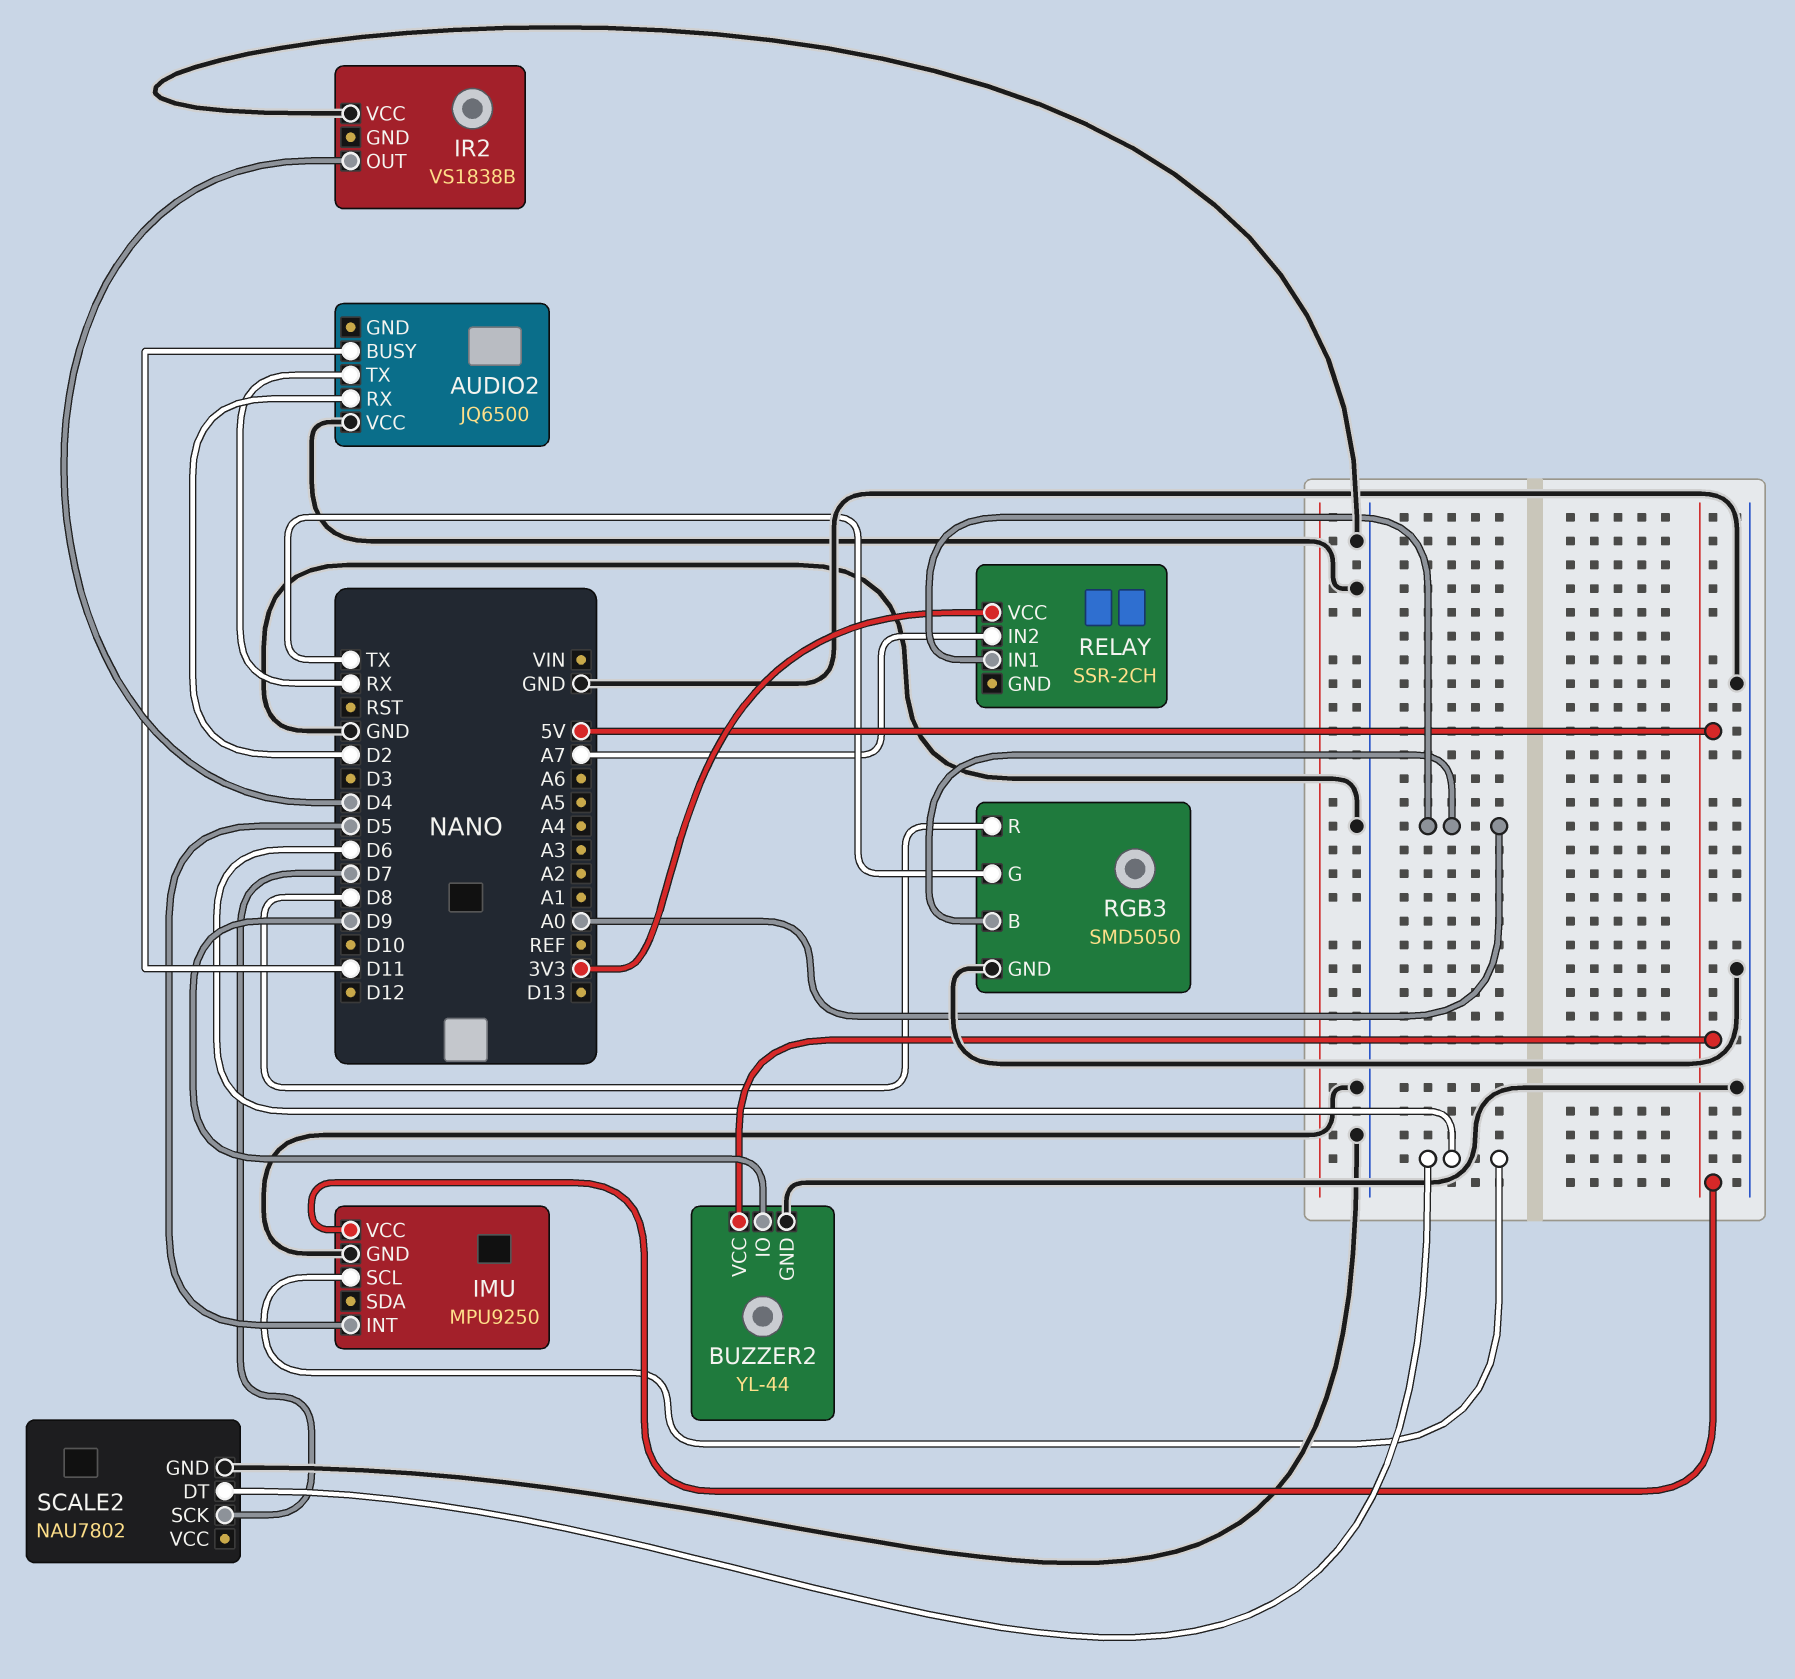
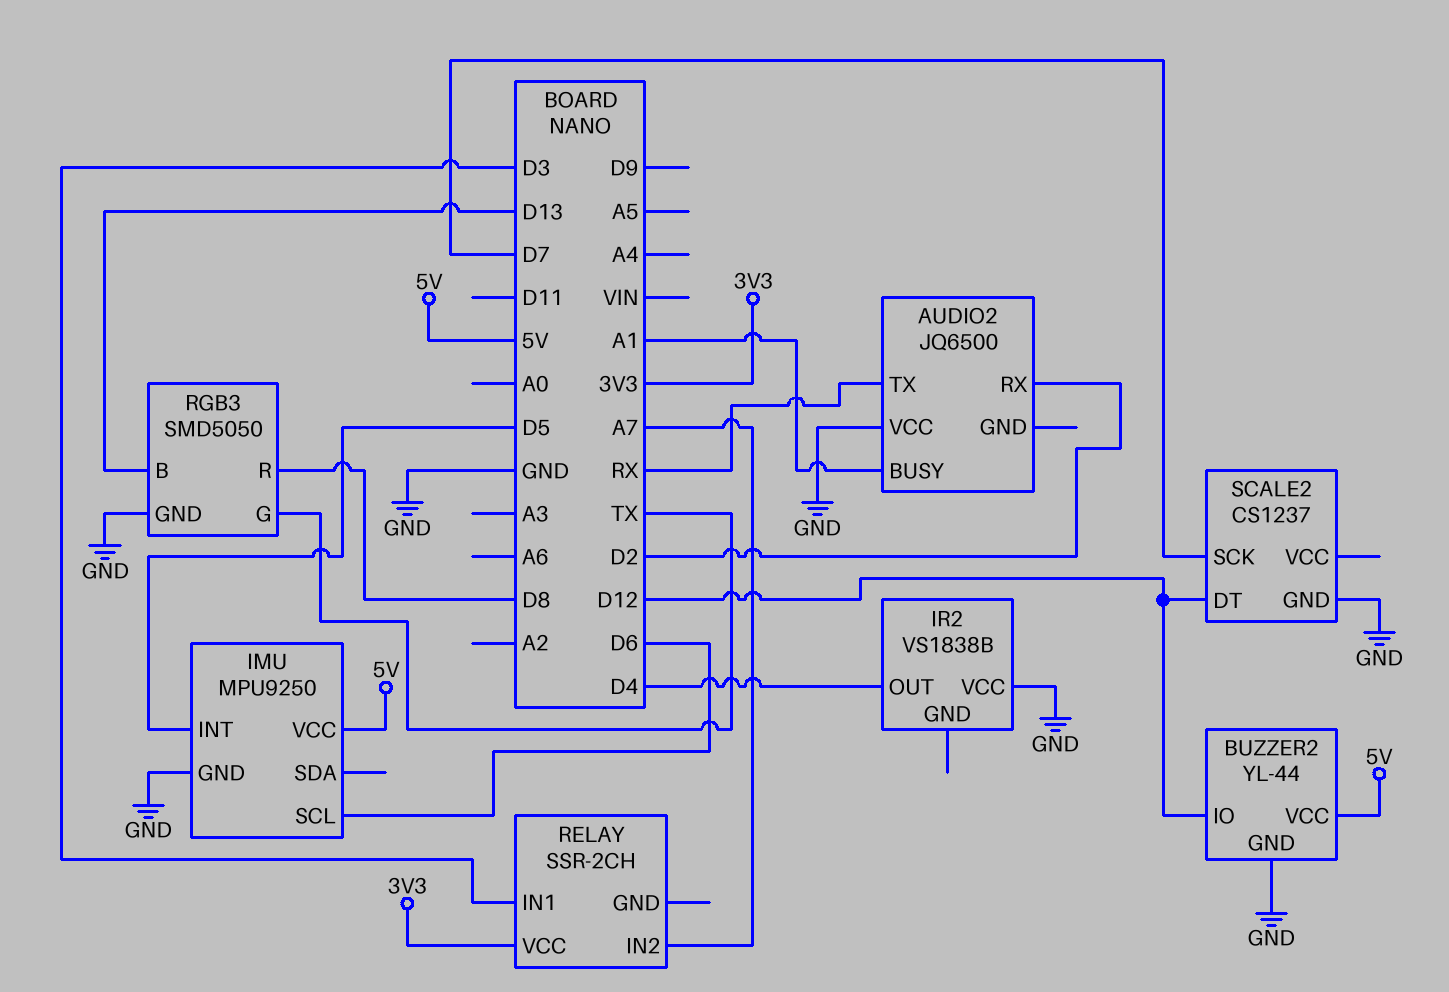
AUDIO2 pin BUSY: D11 -> A1
BUZZER2 pin IO: D9 -> D12
RELAY pin IN1: A0 -> D3
RGB3 pin B: A0 -> D13
SCALE2: NAU7802 -> CS1237
SCALE2 pin DT: D6 -> D12

